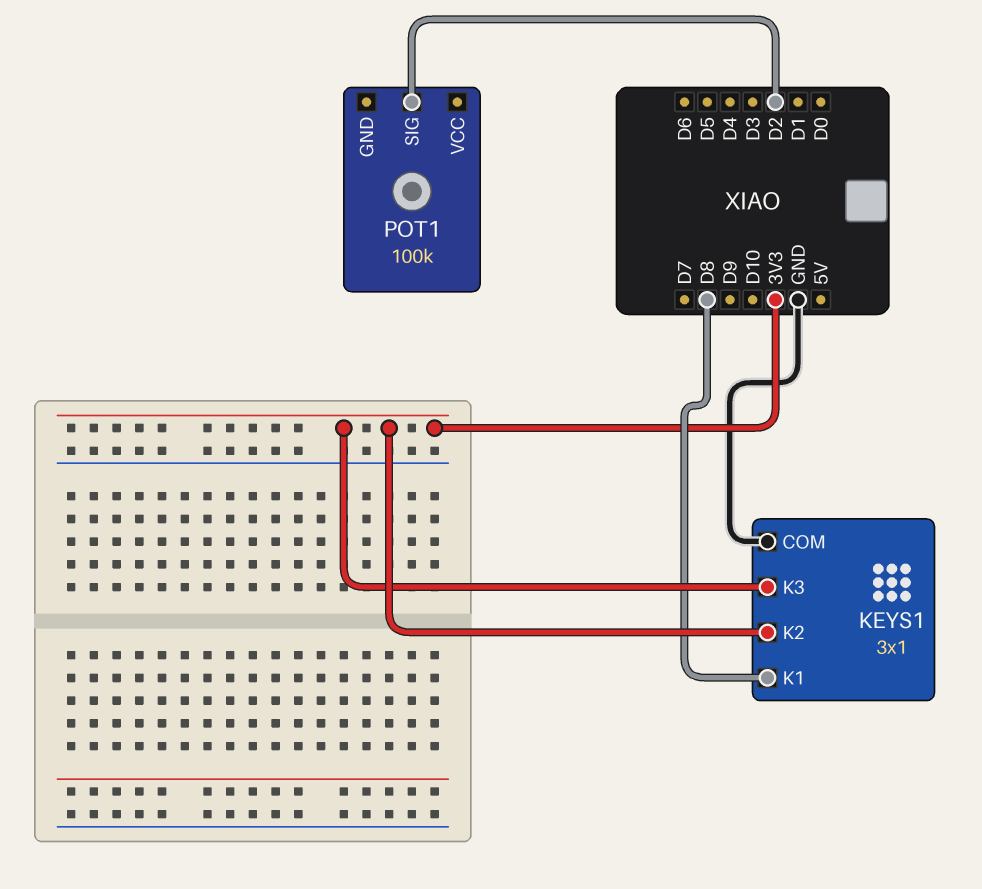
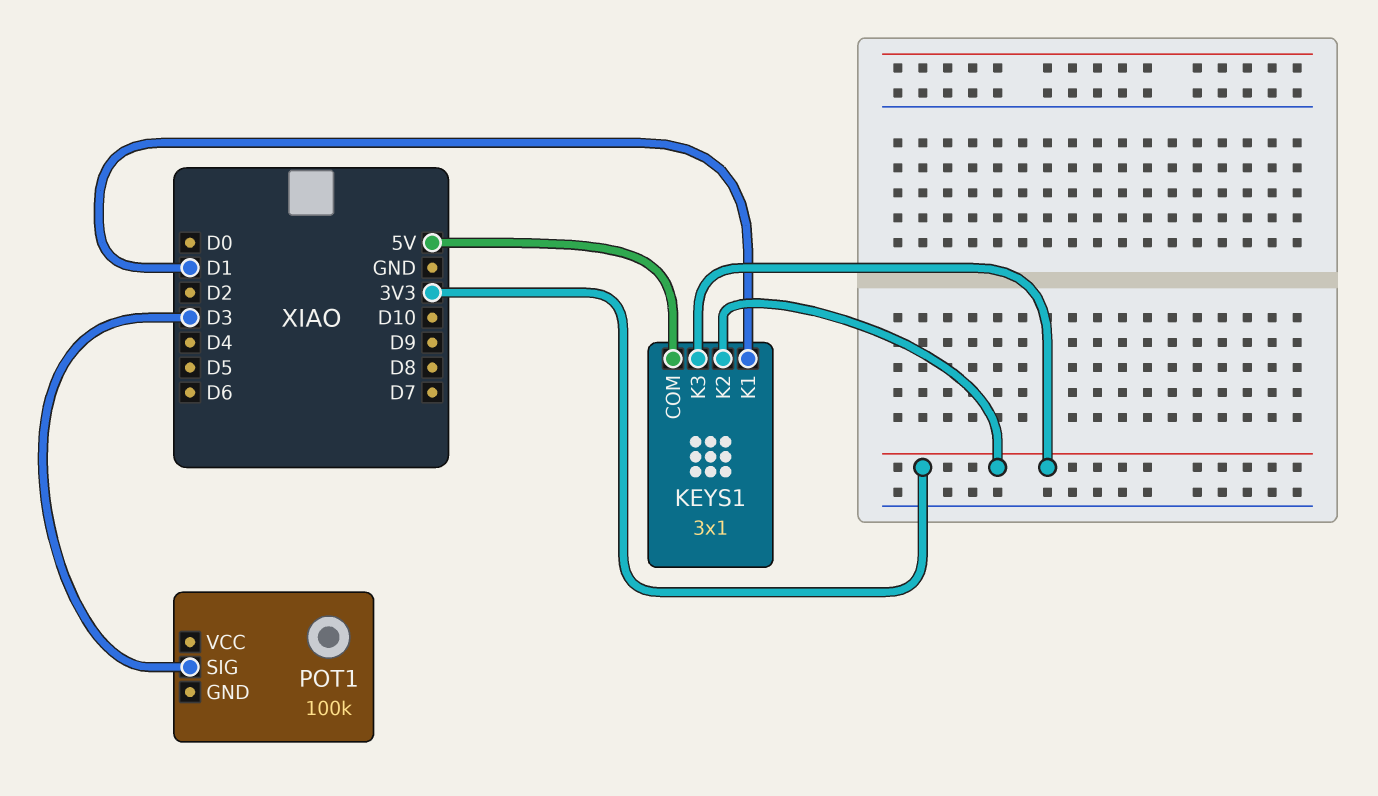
KEYS1 pin COM: GND -> 5V
KEYS1 pin K1: D8 -> D1
POT1 pin SIG: D2 -> D3

